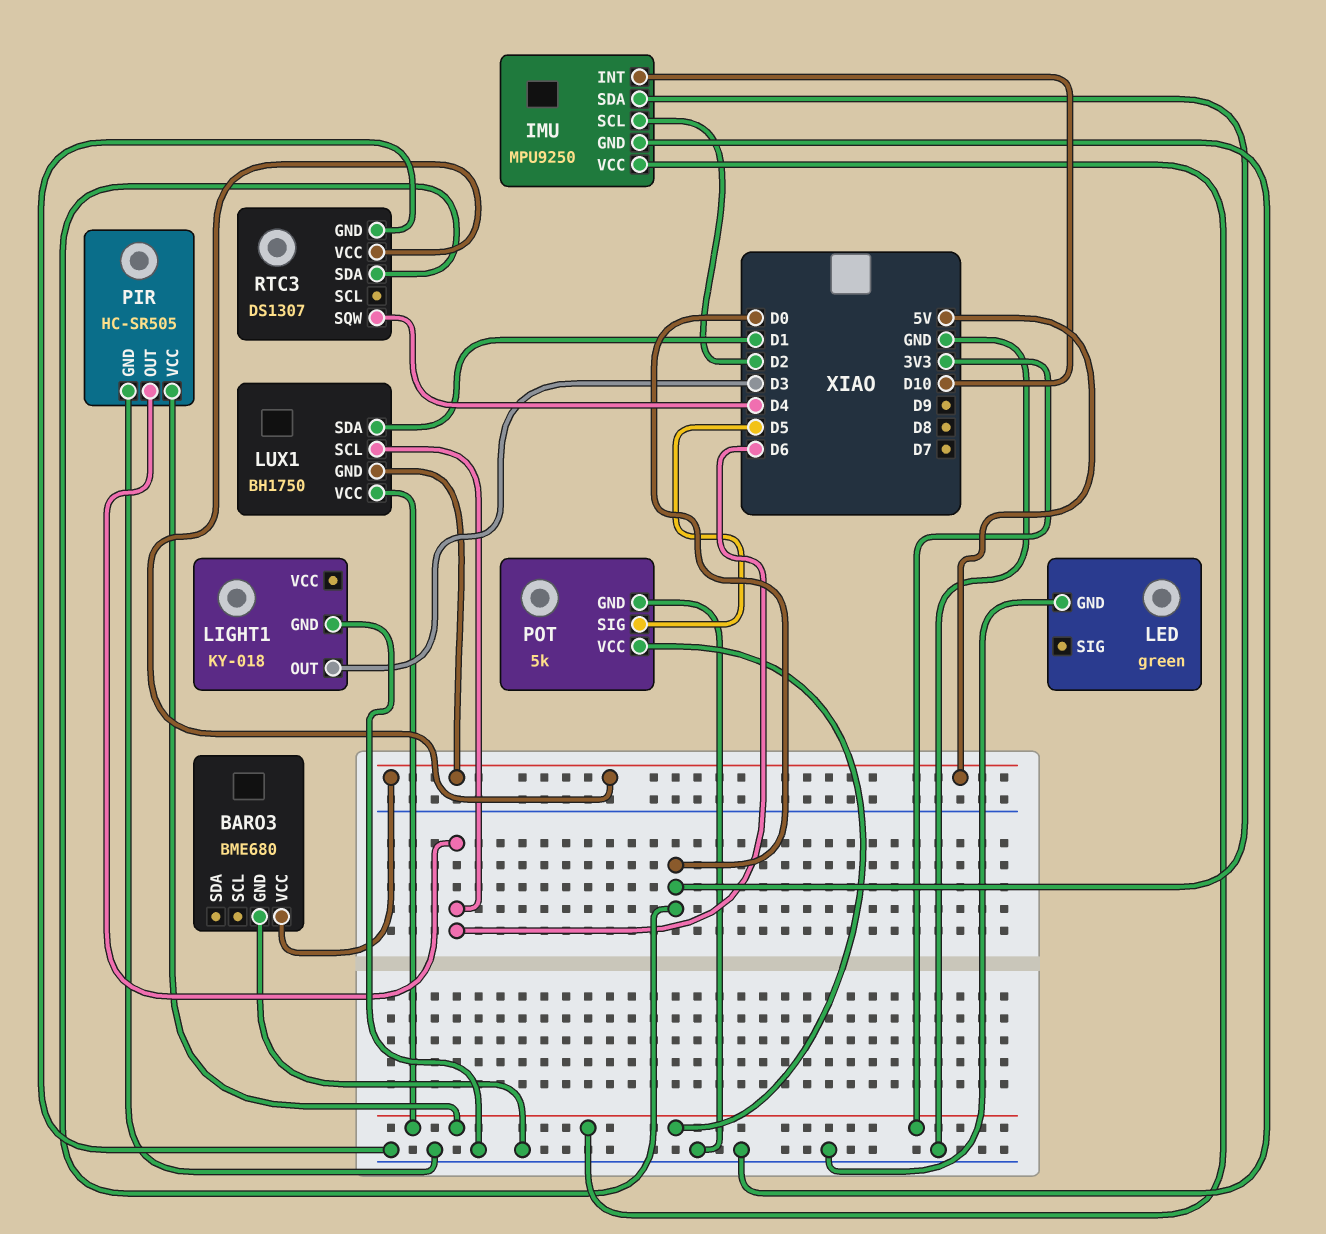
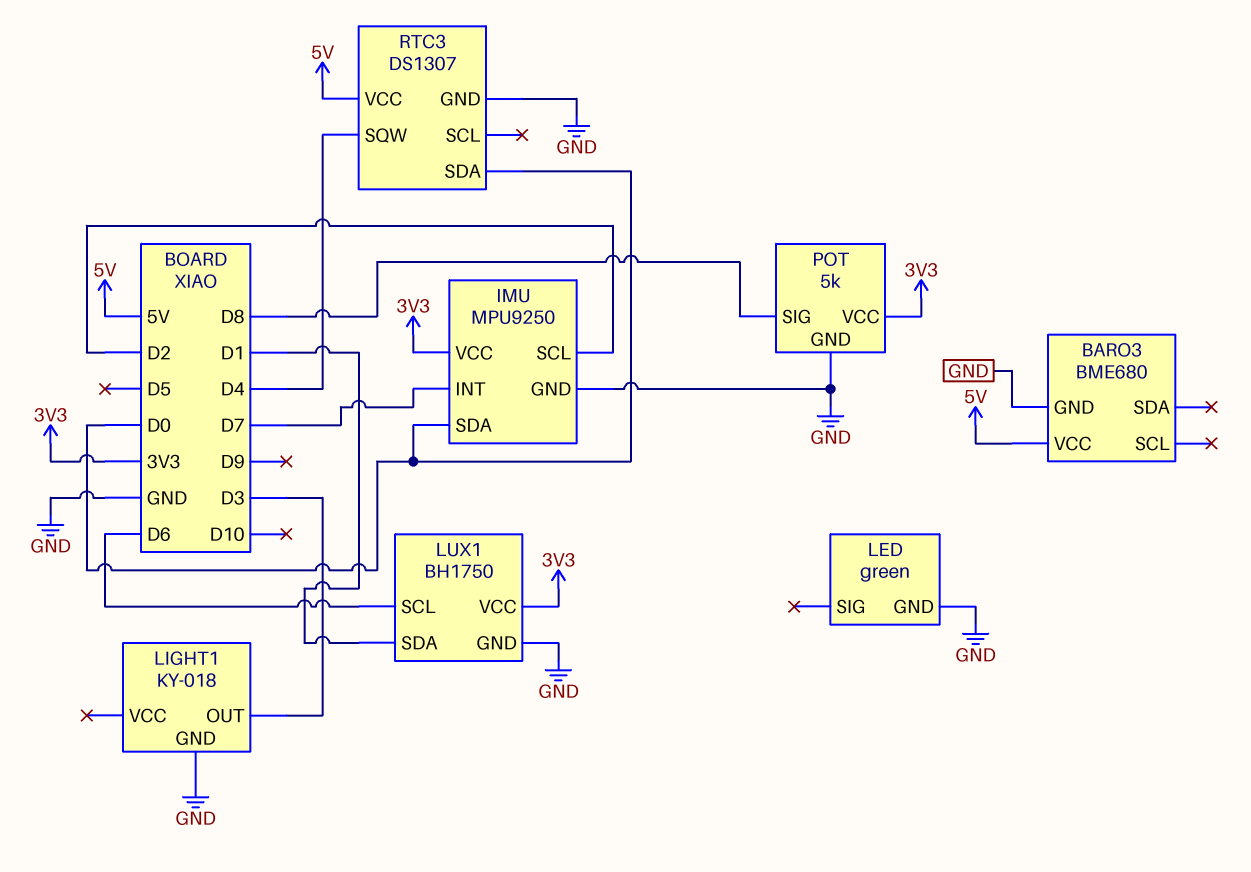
IMU pin INT: D10 -> D7
LUX1 pin GND: 5V -> GND
PIR: HC-SR505 -> none
PIR pin GND: GND -> none
PIR pin OUT: D6 -> none
PIR pin VCC: 3V3 -> none
POT pin SIG: D5 -> D8

